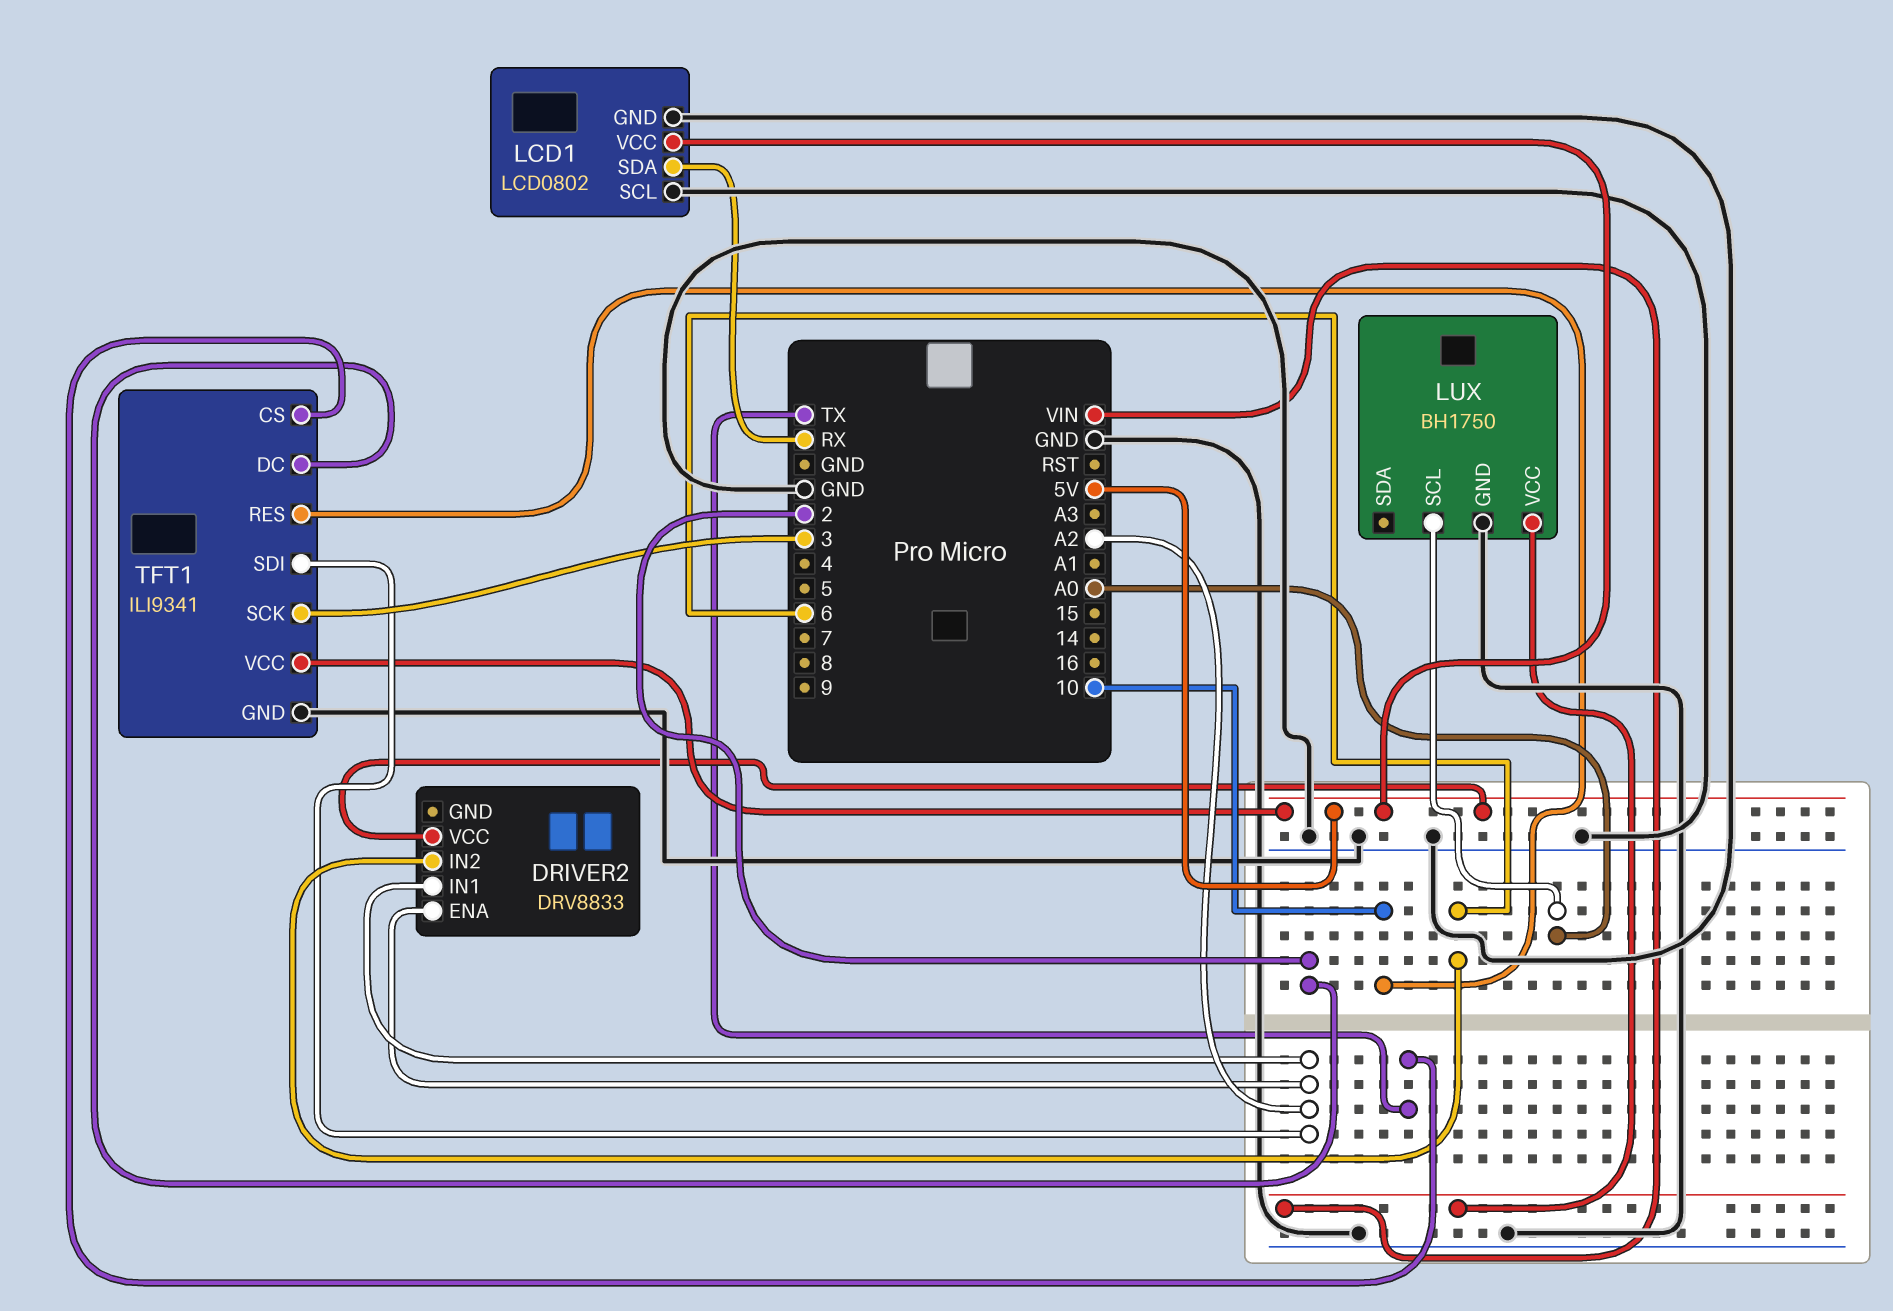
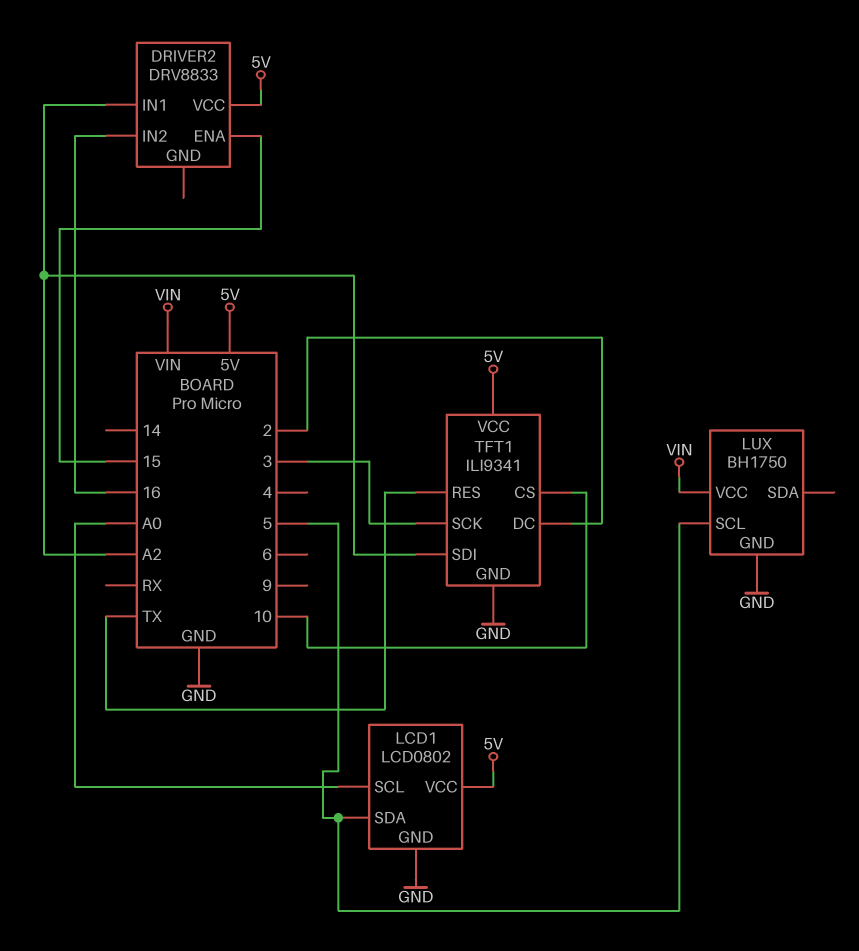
DRIVER2 pin ENA: A2 -> 15
DRIVER2 pin IN2: 6 -> 16
LCD1 pin SCL: GND -> A0
LCD1 pin SDA: RX -> 5
LUX pin SCL: A0 -> 5
TFT1 pin CS: TX -> 10
TFT1 pin RES: 10 -> TX

